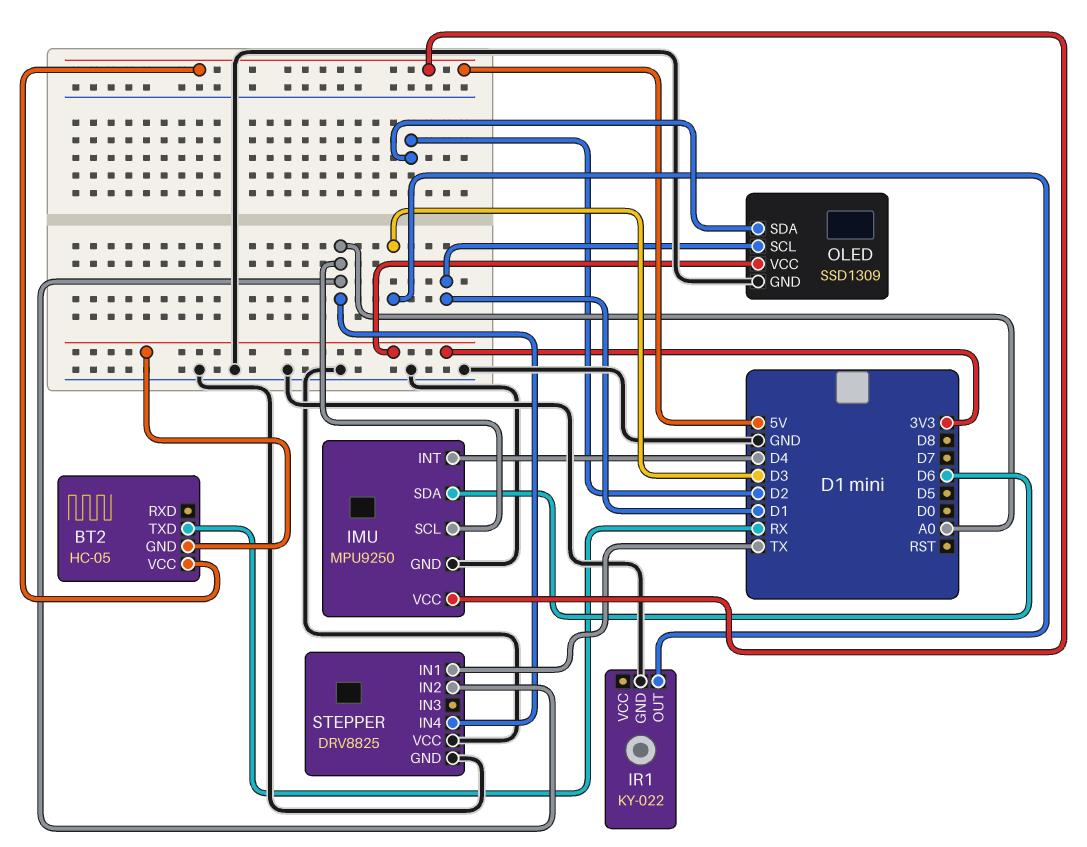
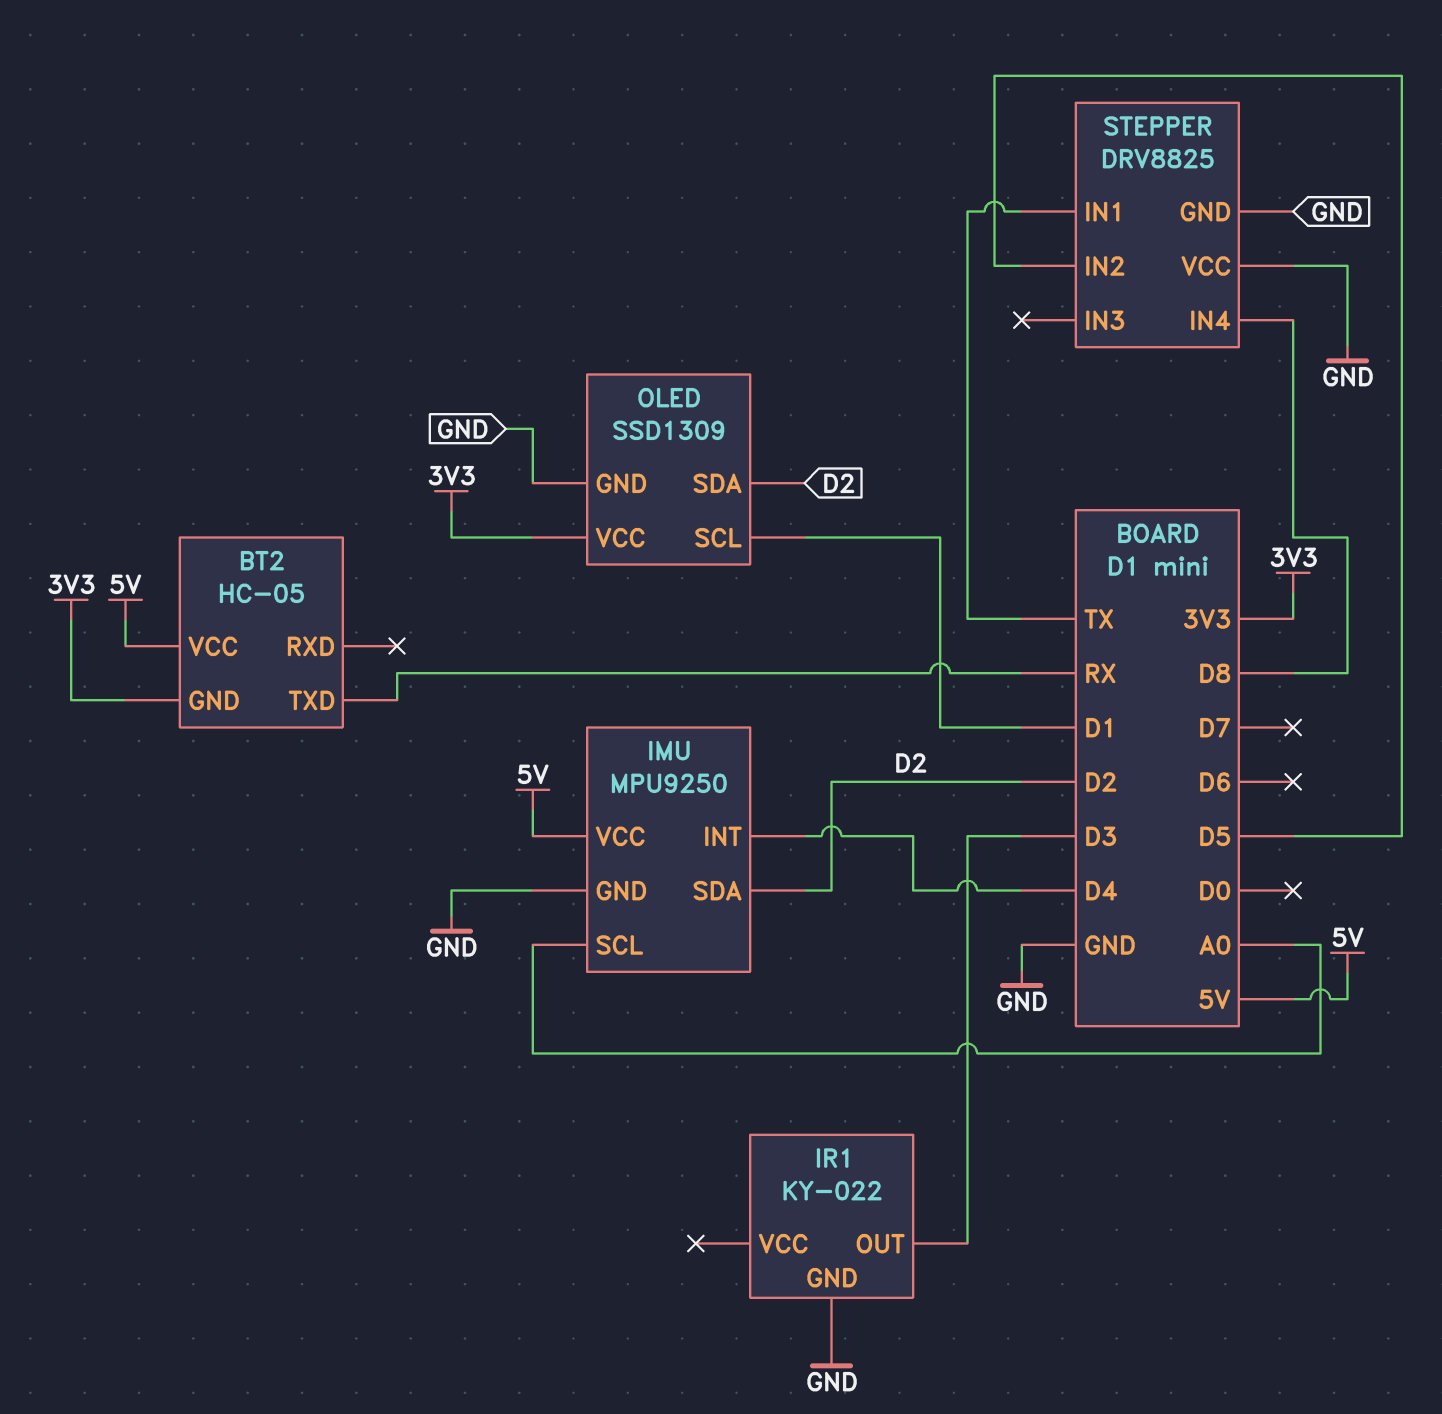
IMU pin SDA: D6 -> D2
STEPPER pin IN2: A0 -> D5
STEPPER pin IN4: A0 -> D8

